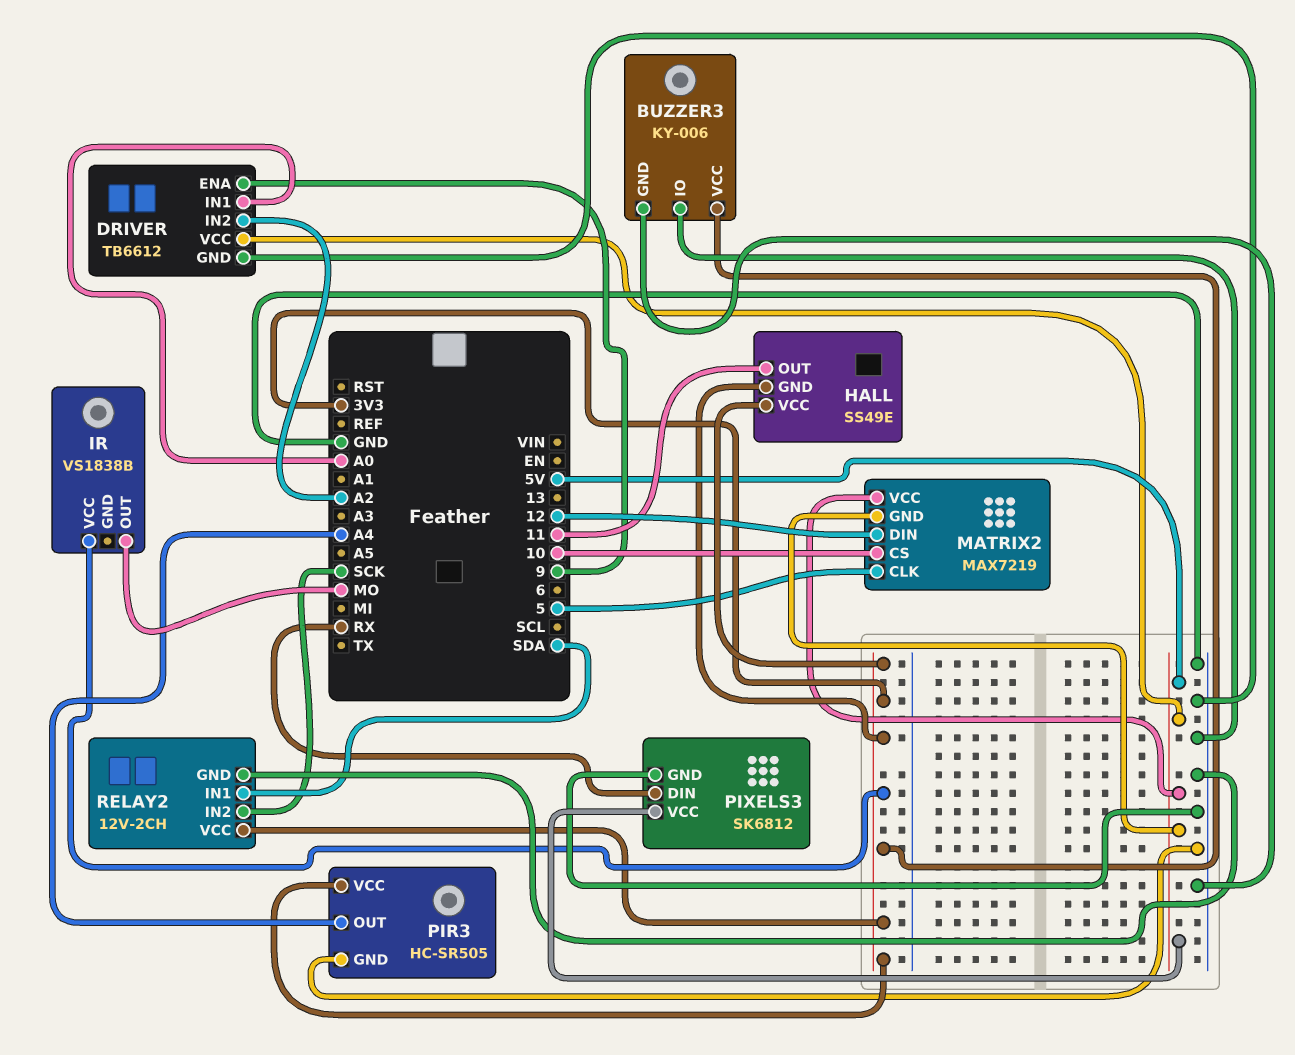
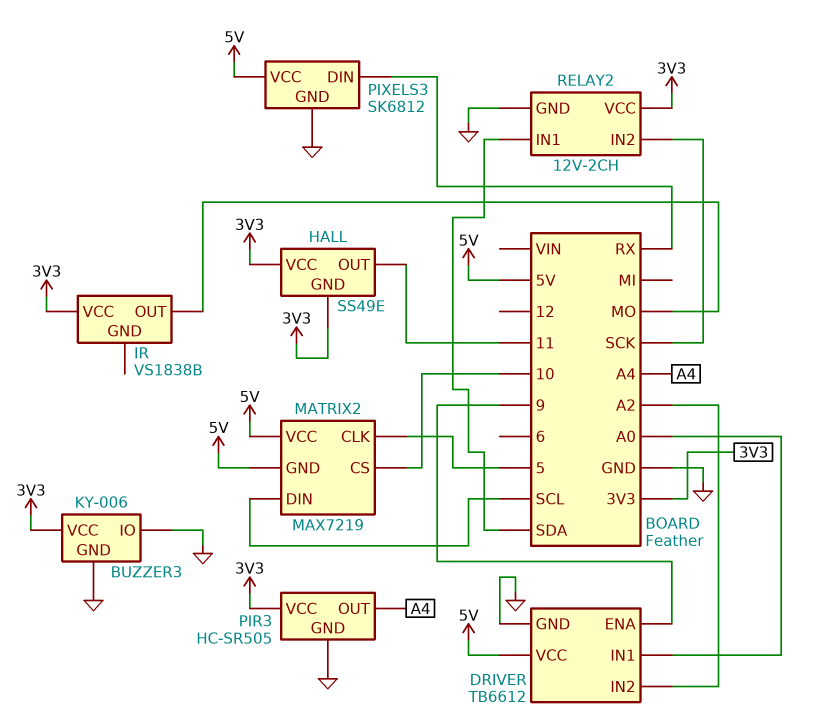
MATRIX2 pin DIN: 12 -> SCL

